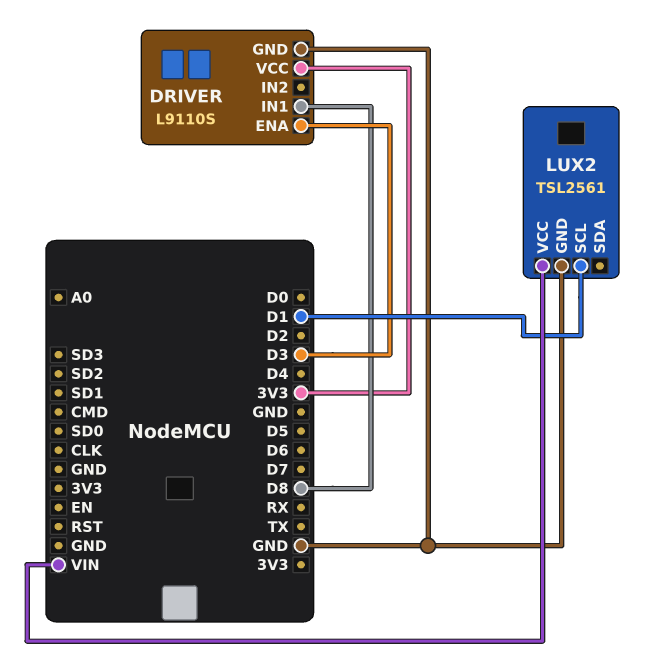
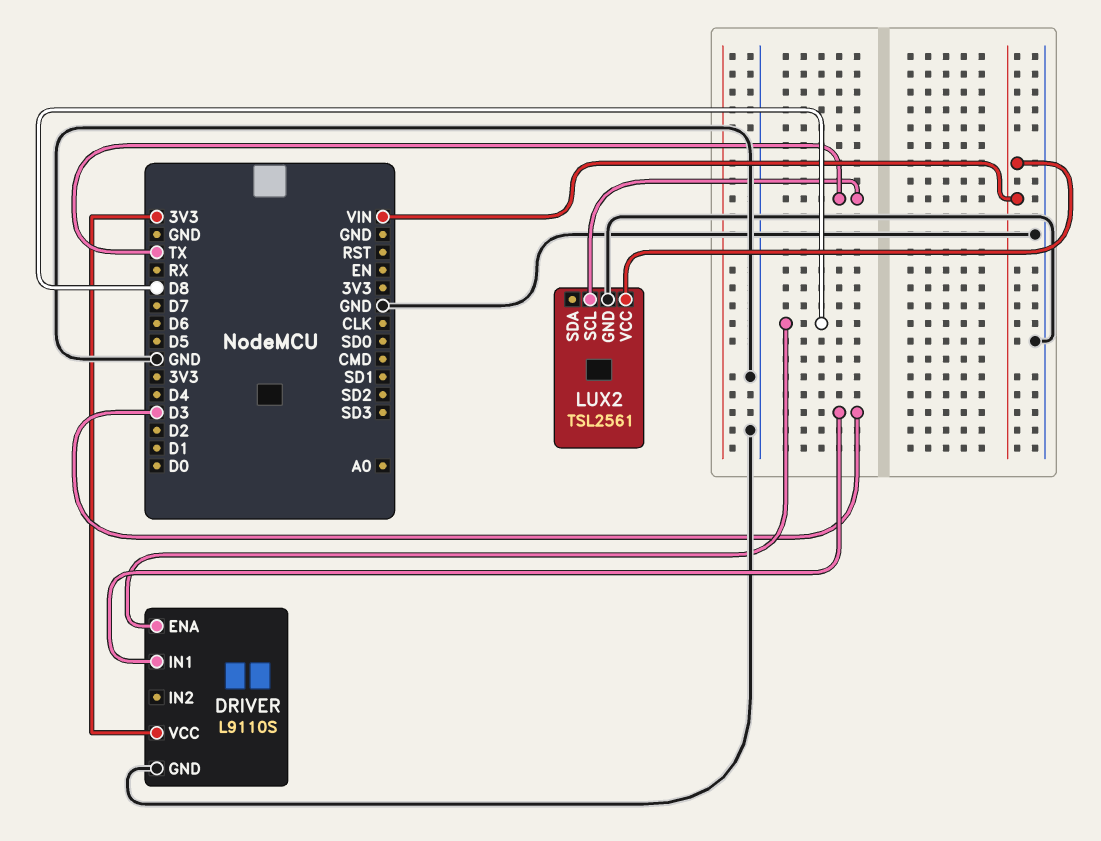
DRIVER pin ENA: D3 -> D8
DRIVER pin IN1: D8 -> D3
LUX2 pin SCL: D1 -> TX

